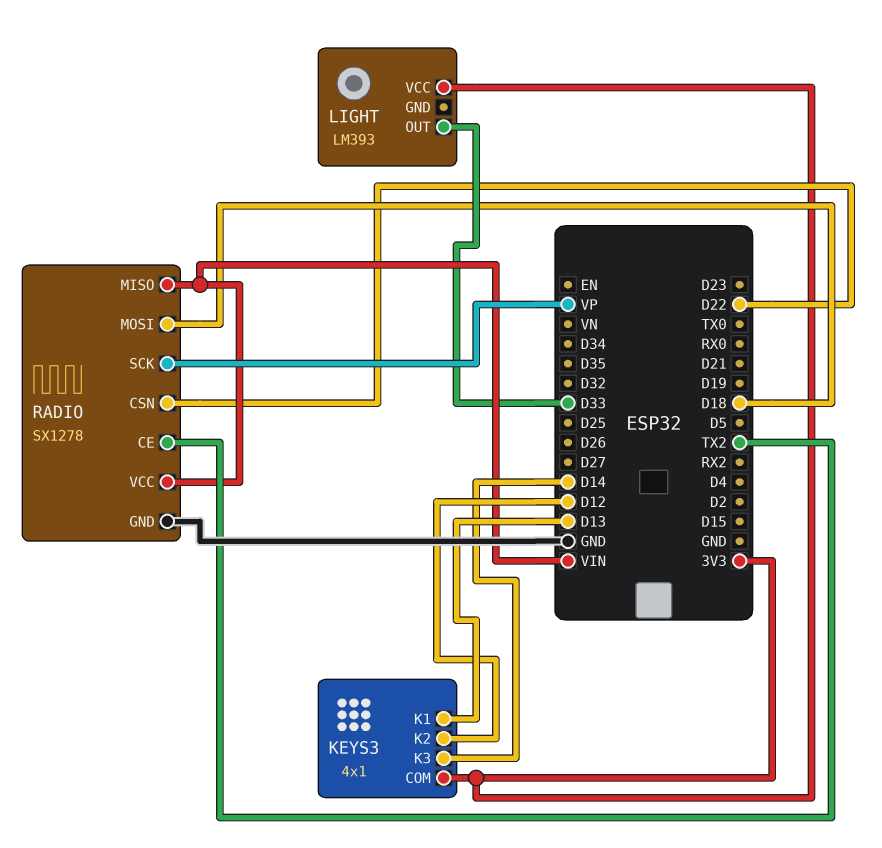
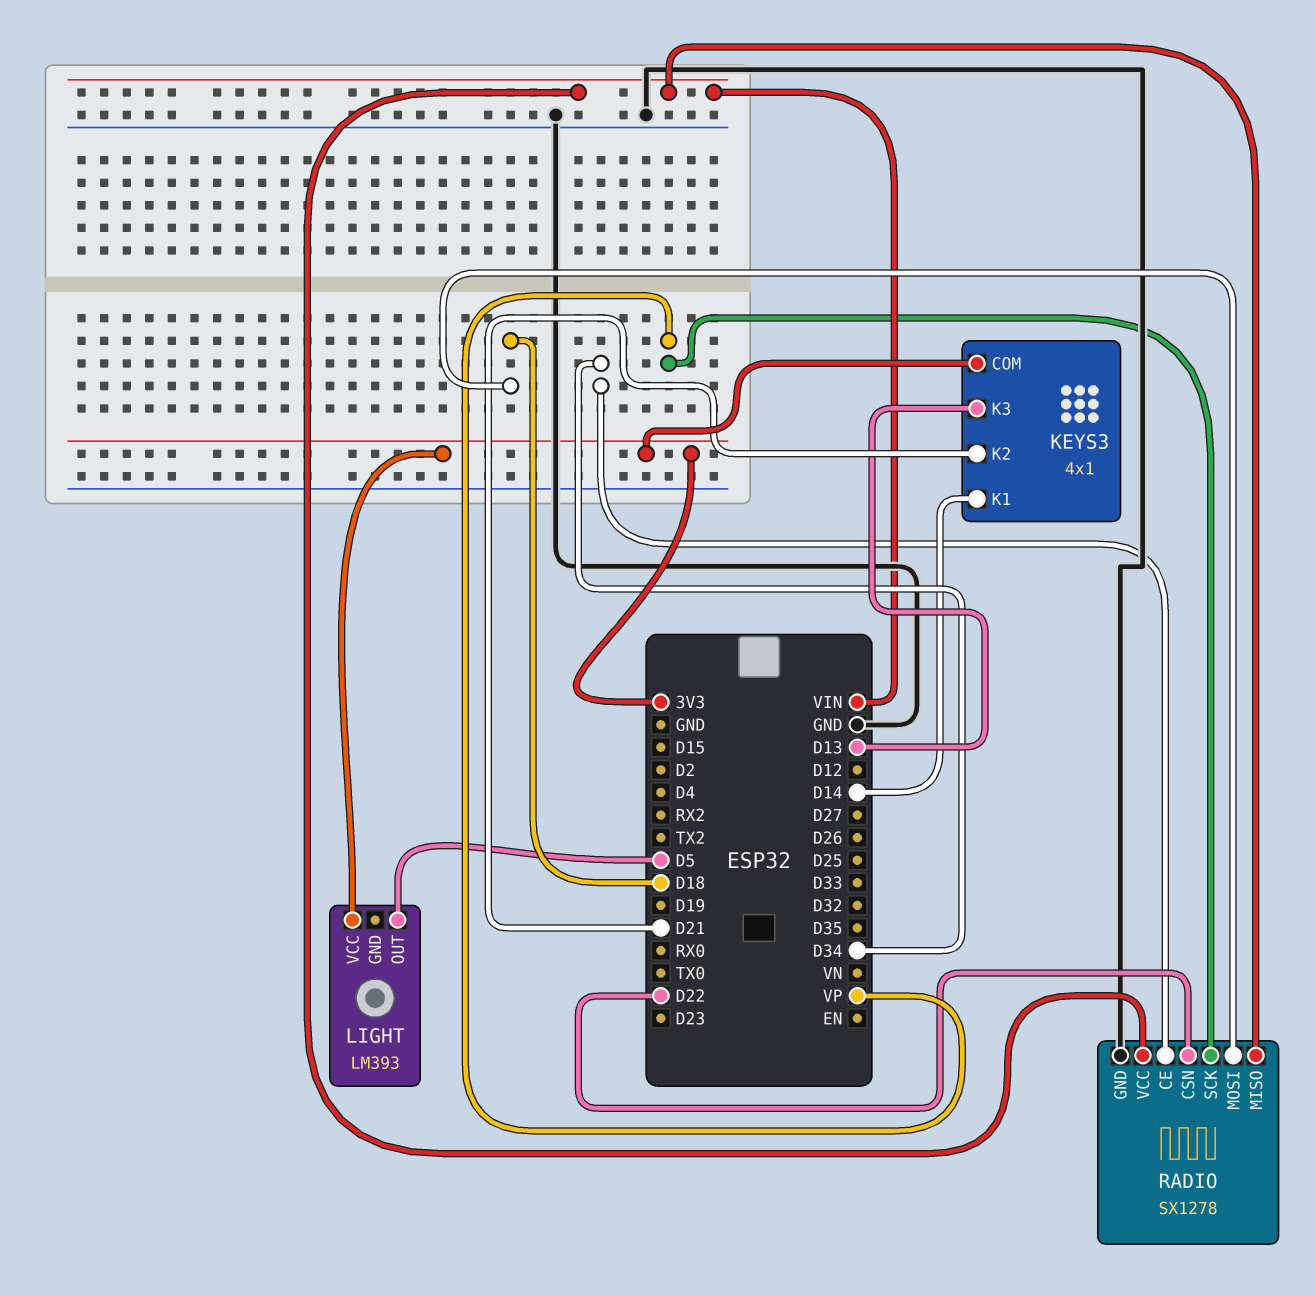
KEYS3 pin K1: D13 -> D14
KEYS3 pin K2: D12 -> D21
KEYS3 pin K3: D14 -> D13
LIGHT pin OUT: D33 -> D5
RADIO pin CE: TX2 -> D34

